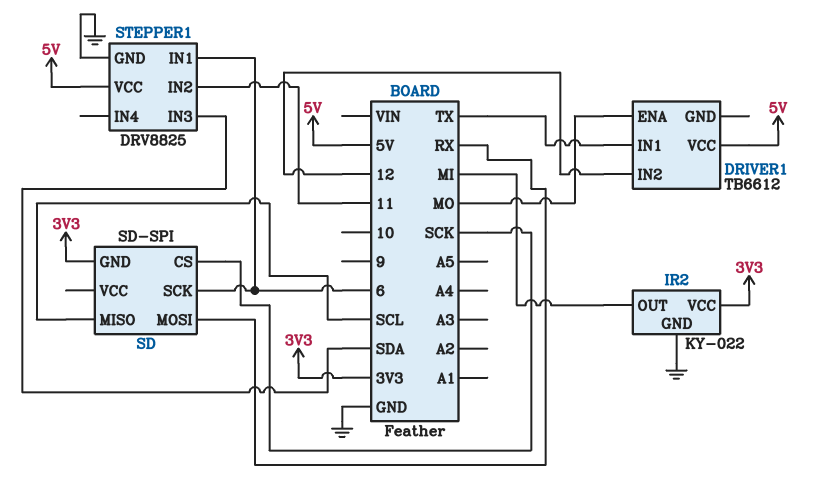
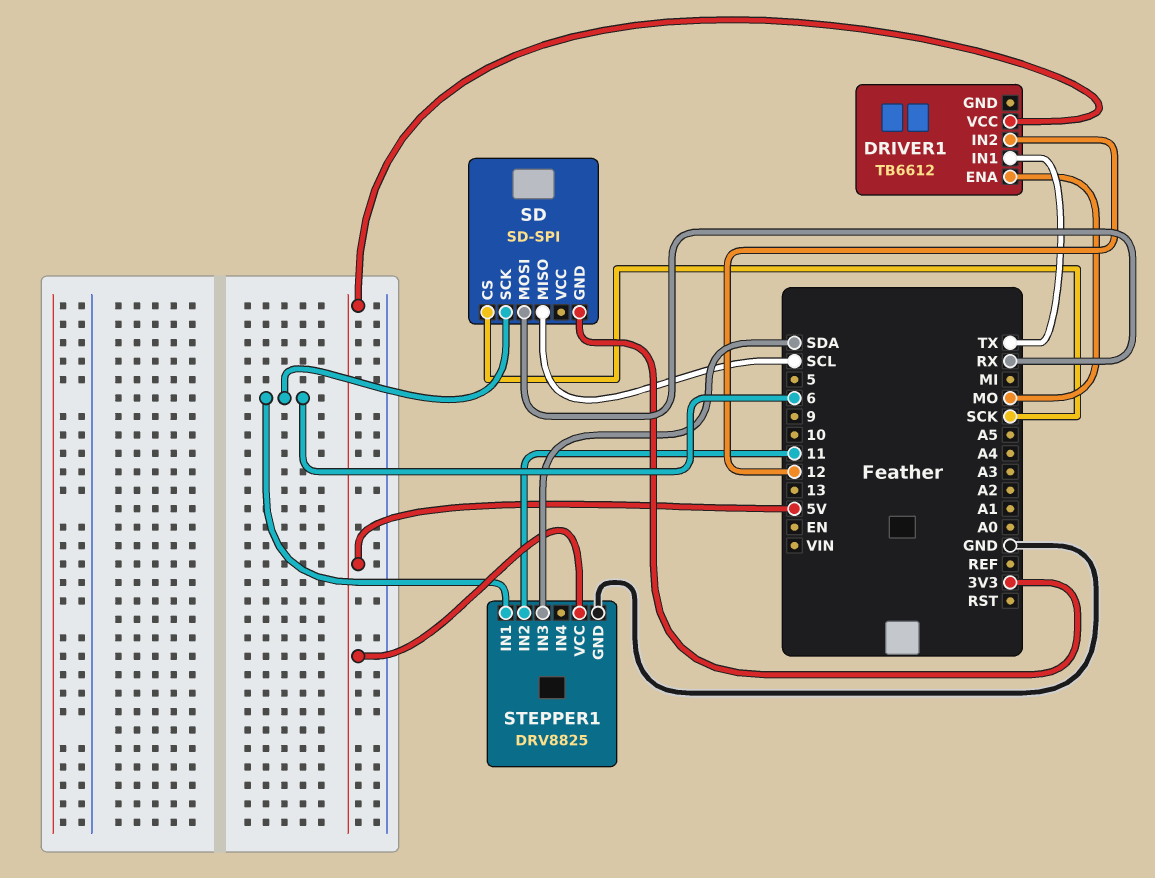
IR2: KY-022 -> none
IR2 pin GND: GND -> none
IR2 pin OUT: MI -> none
IR2 pin VCC: 3V3 -> none

